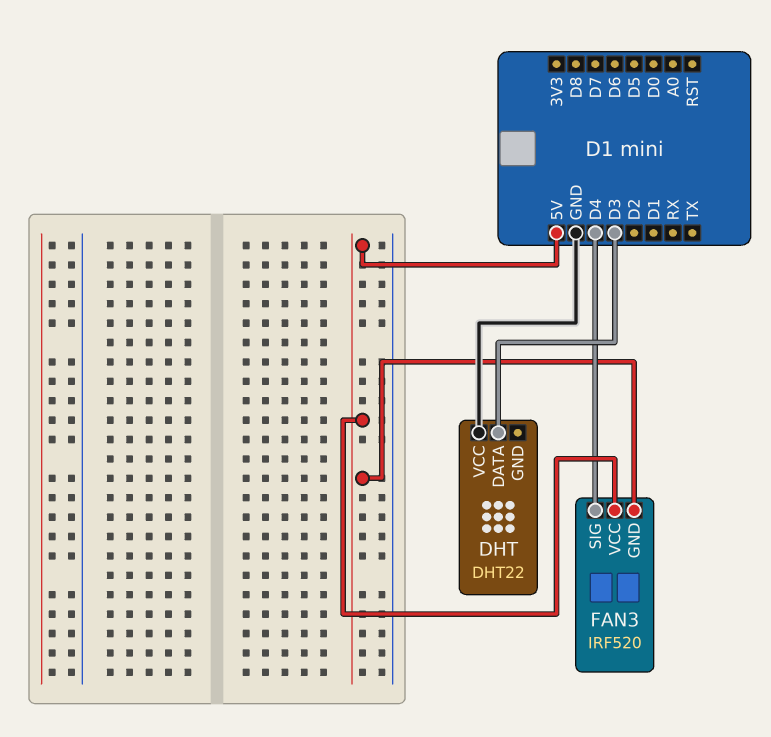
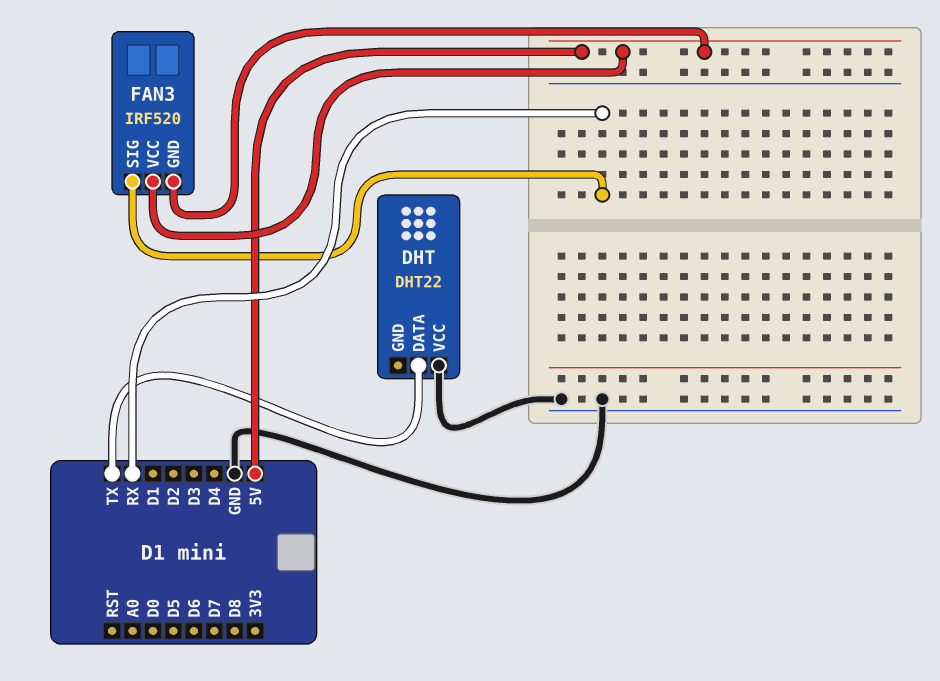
DHT pin DATA: D3 -> TX
FAN3 pin SIG: D4 -> RX

